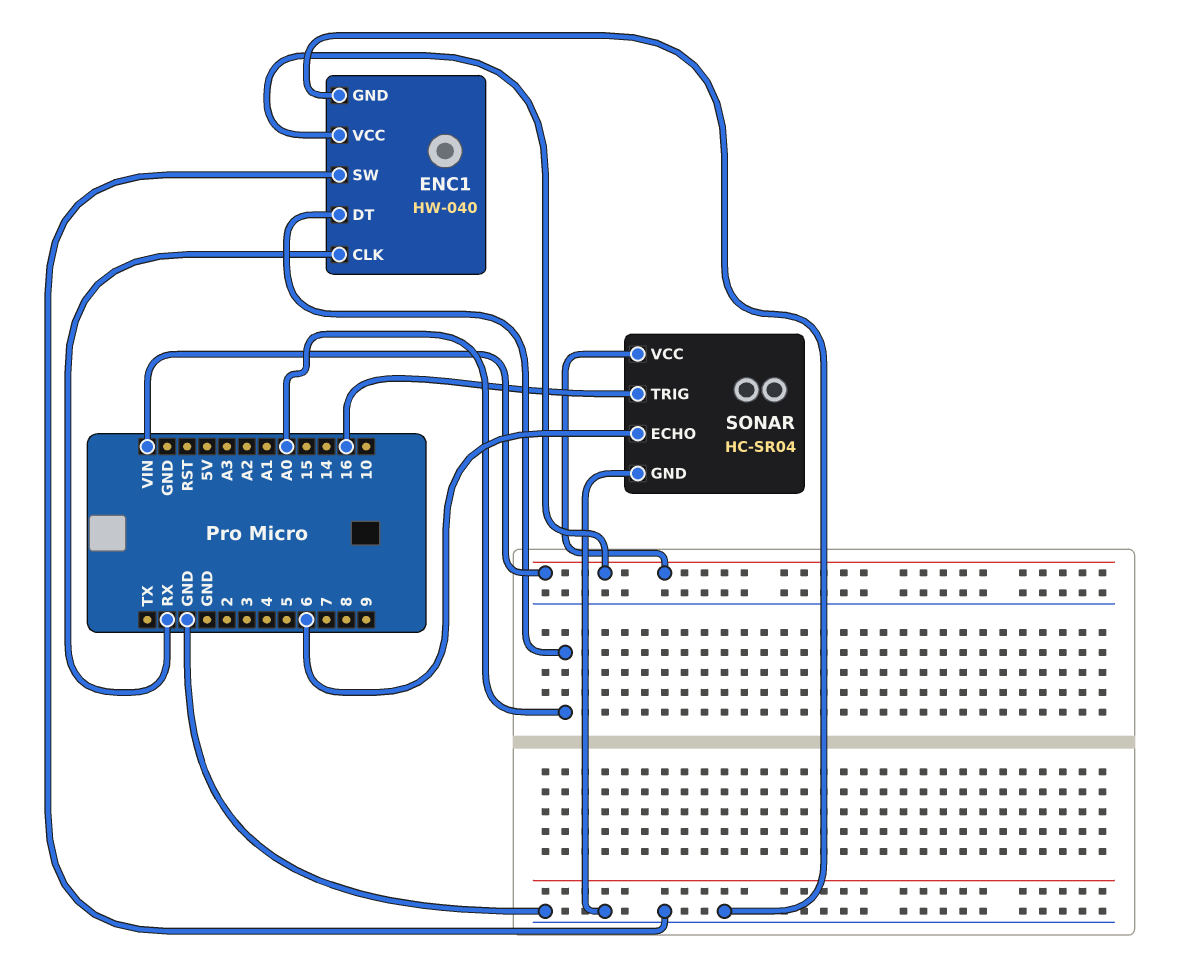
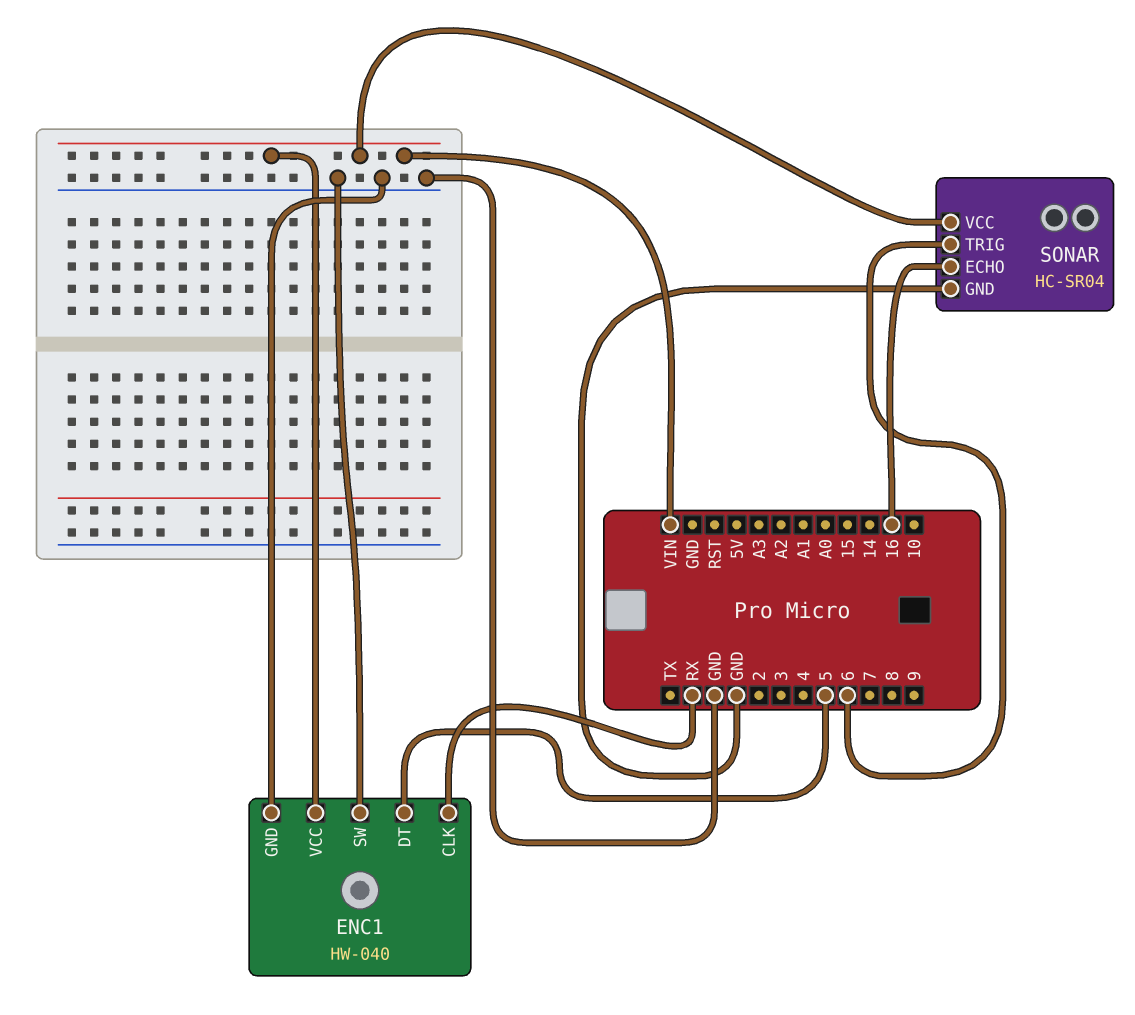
ENC1 pin DT: A0 -> 5
SONAR pin ECHO: 6 -> 16
SONAR pin TRIG: 16 -> 6

